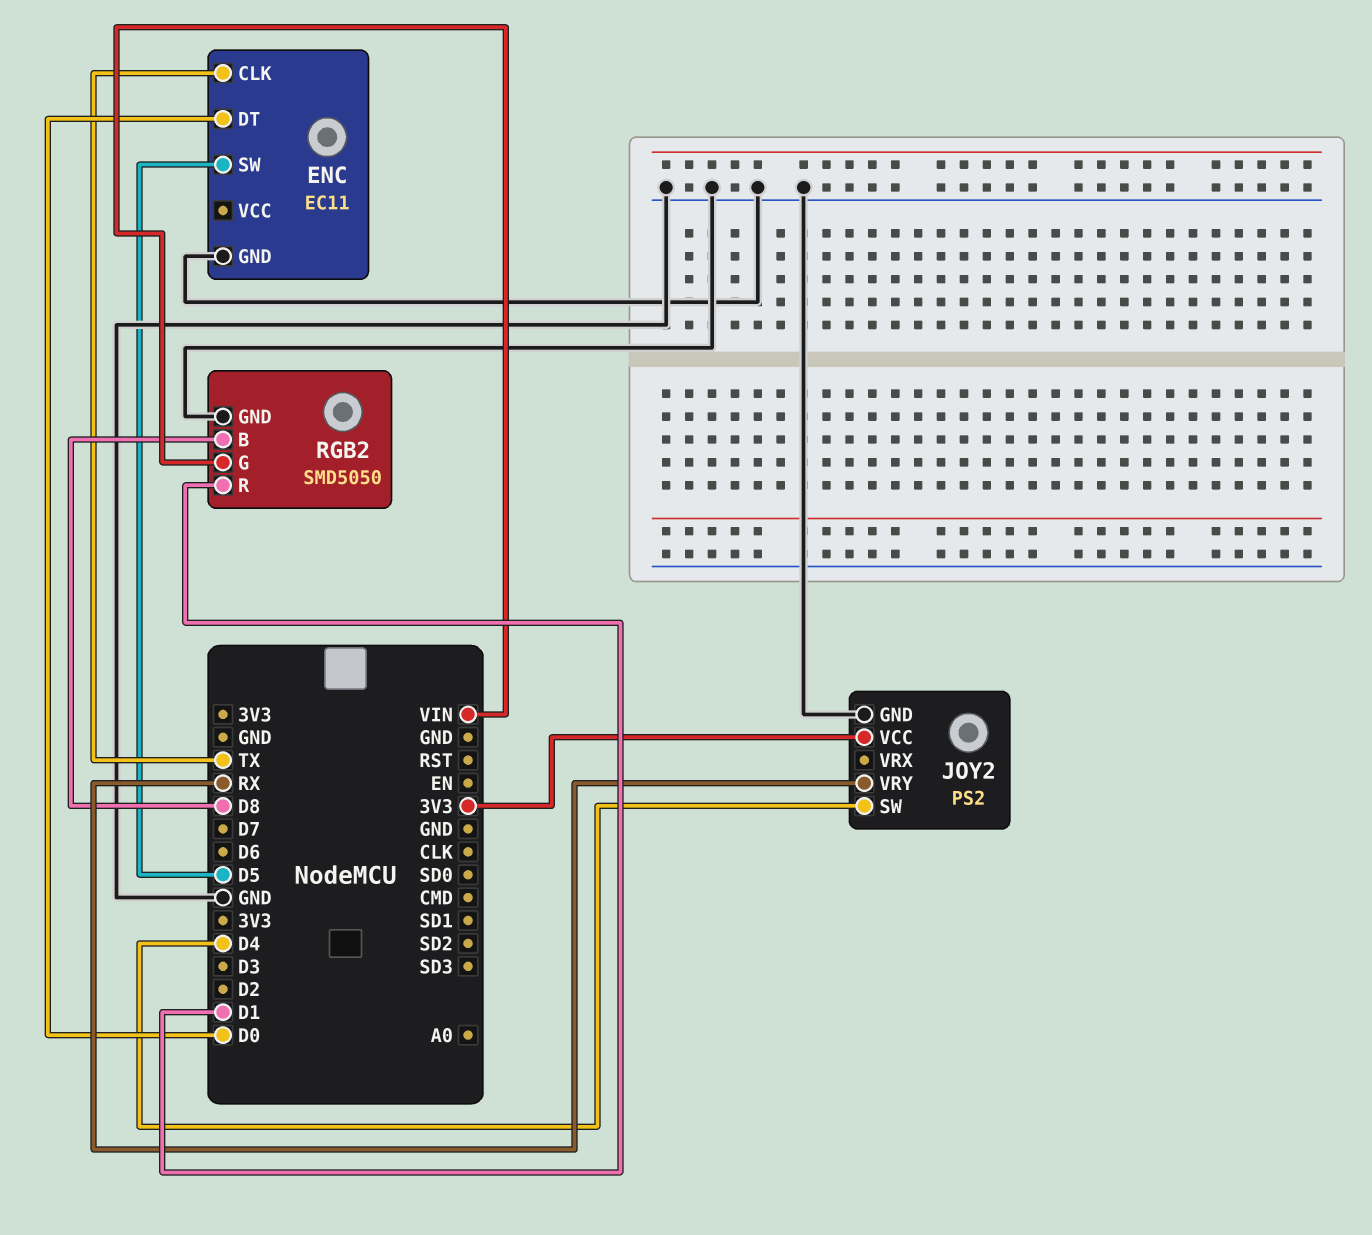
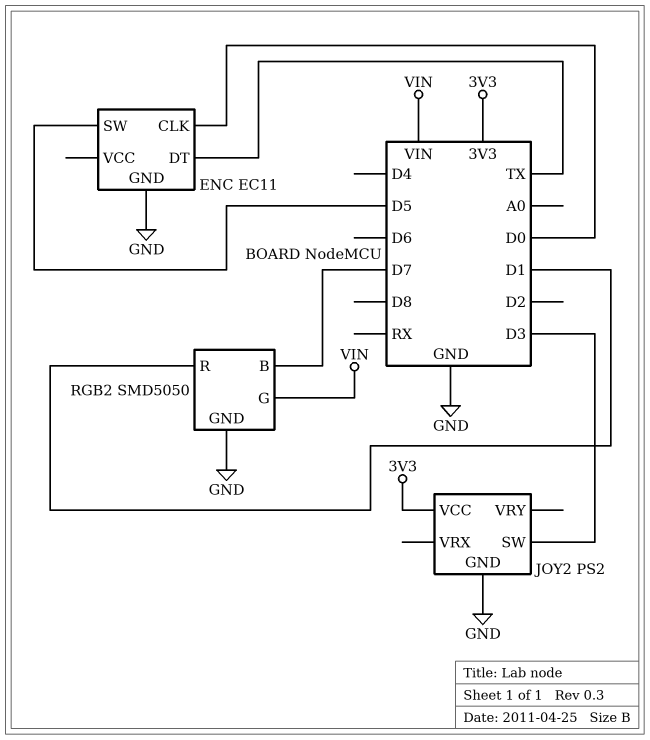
ENC pin CLK: TX -> D0
ENC pin DT: D0 -> TX
JOY2 pin SW: D4 -> D3
JOY2 pin VRY: RX -> none
RGB2 pin B: D8 -> D7

